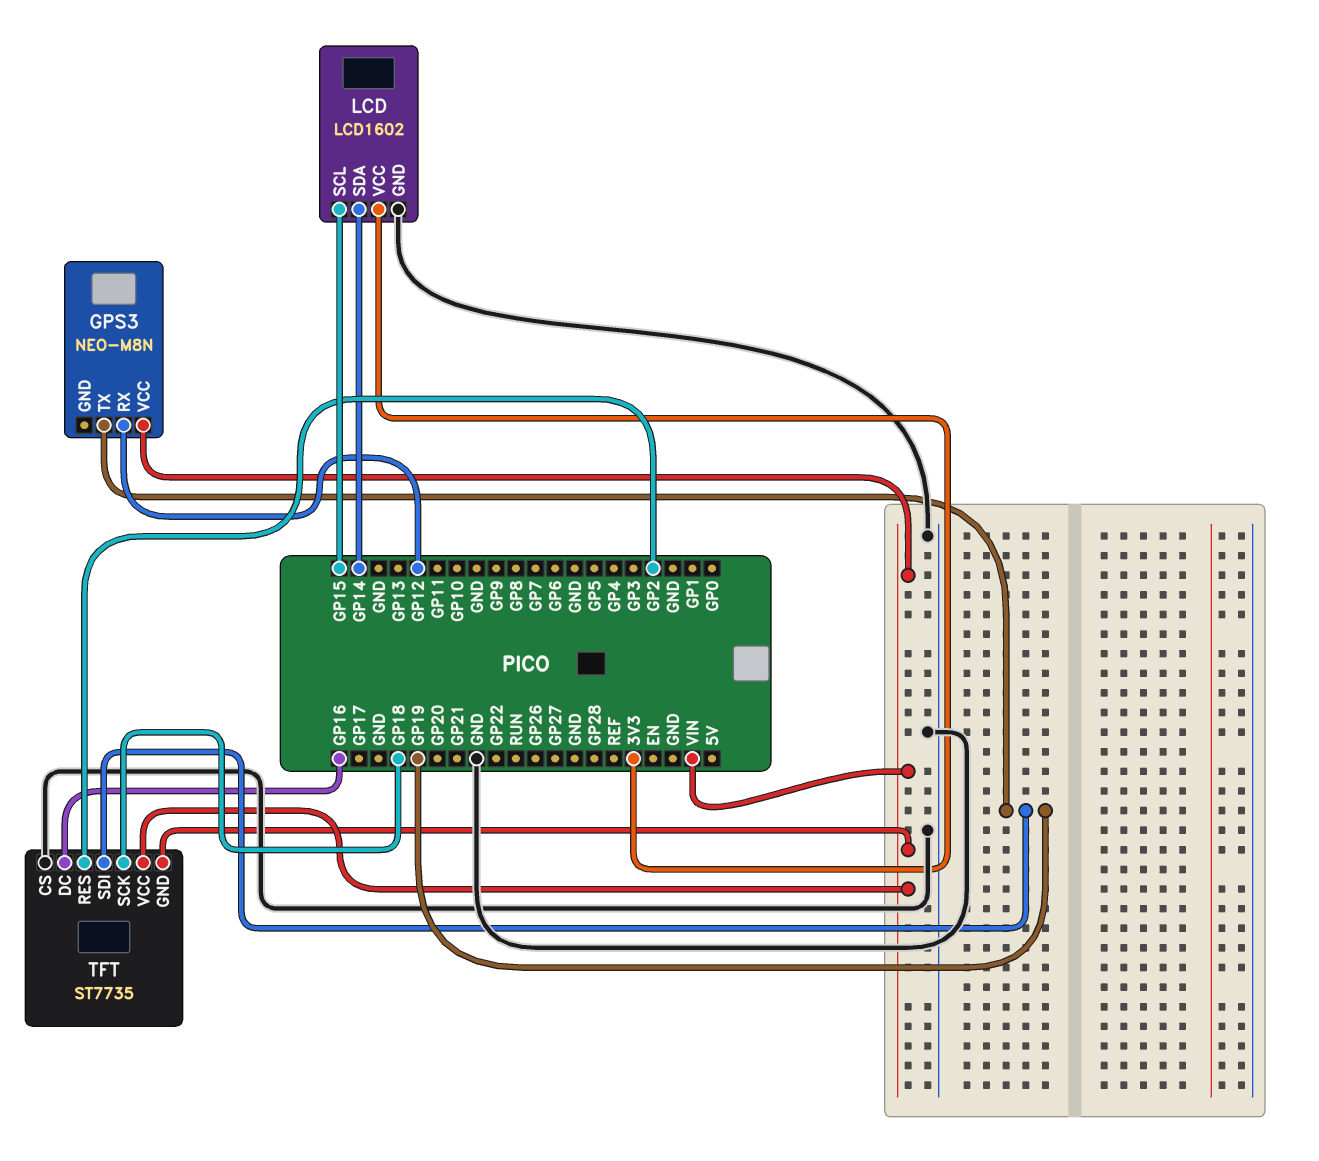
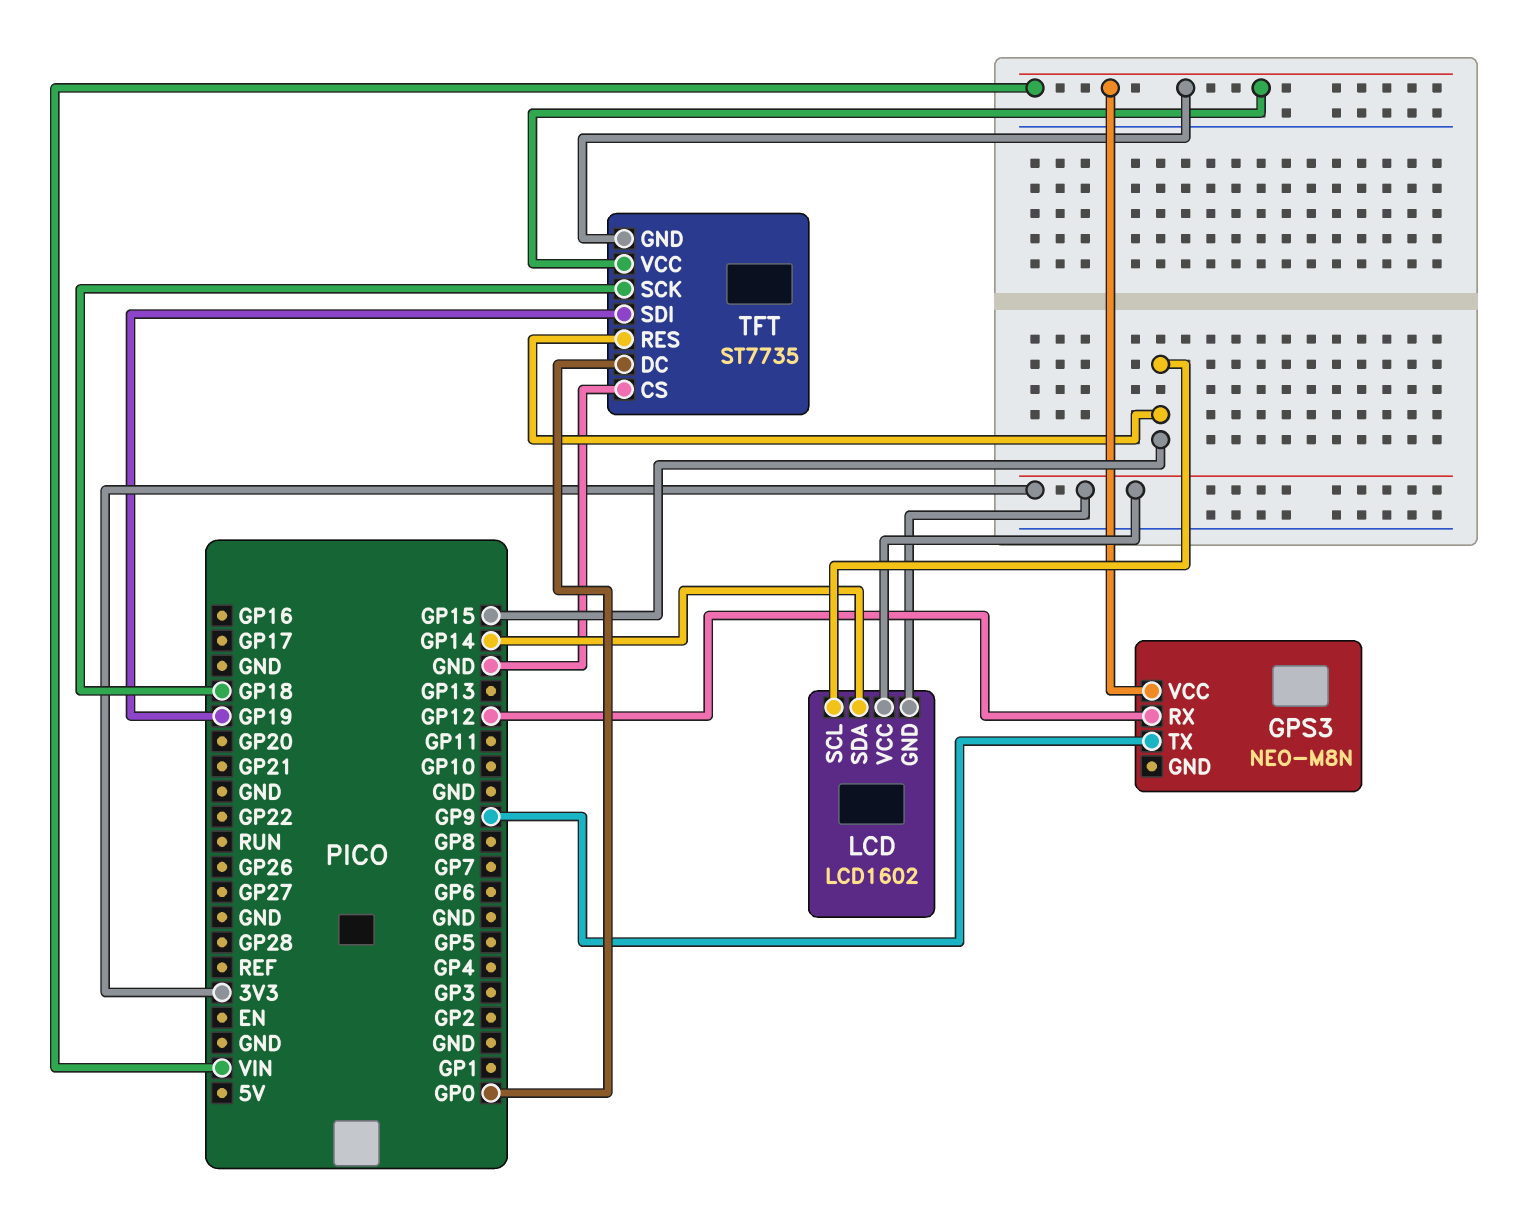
GPS3 pin TX: GP19 -> GP9
LCD pin GND: GND -> 3V3
TFT pin DC: GP16 -> GP0
TFT pin RES: GP2 -> GP15

